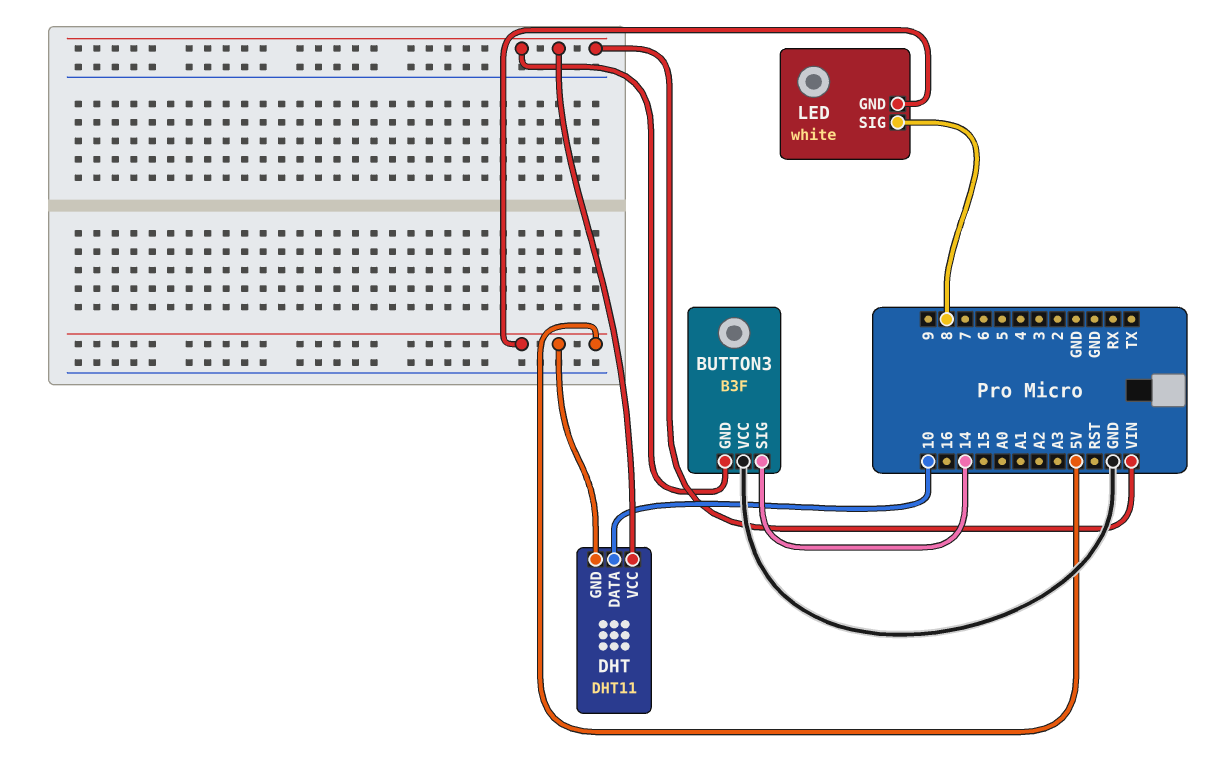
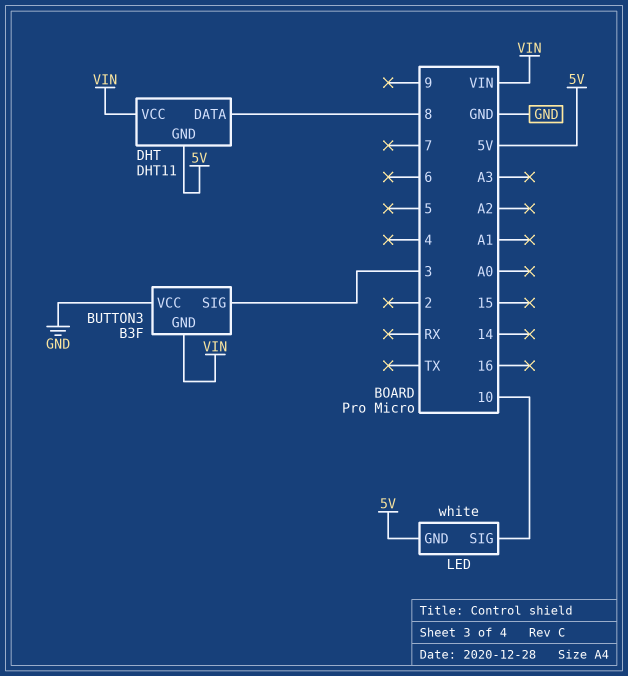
BUTTON3 pin SIG: 14 -> 3
DHT pin DATA: 10 -> 8
LED pin SIG: 8 -> 10

